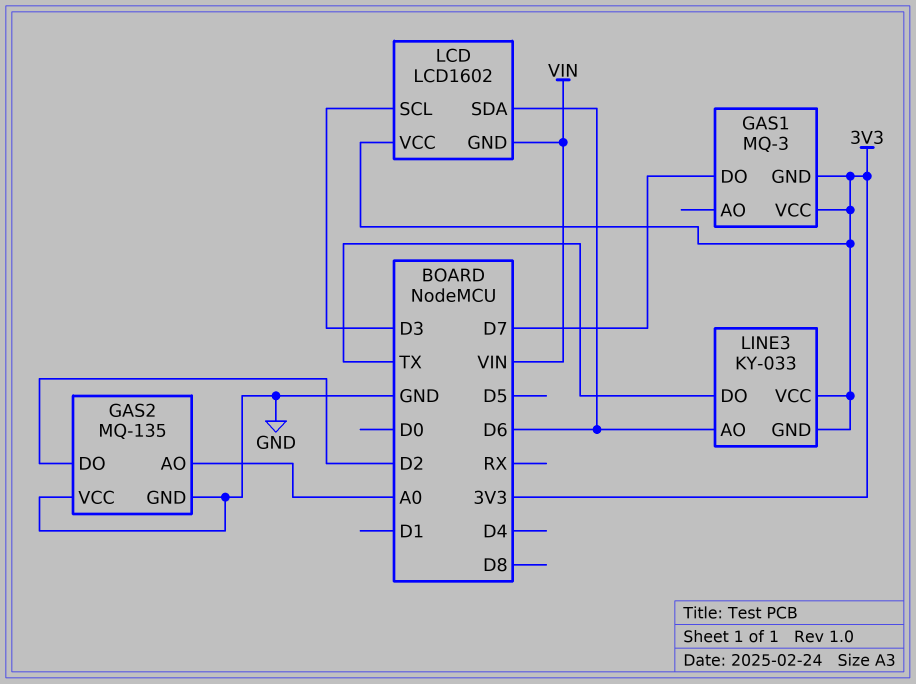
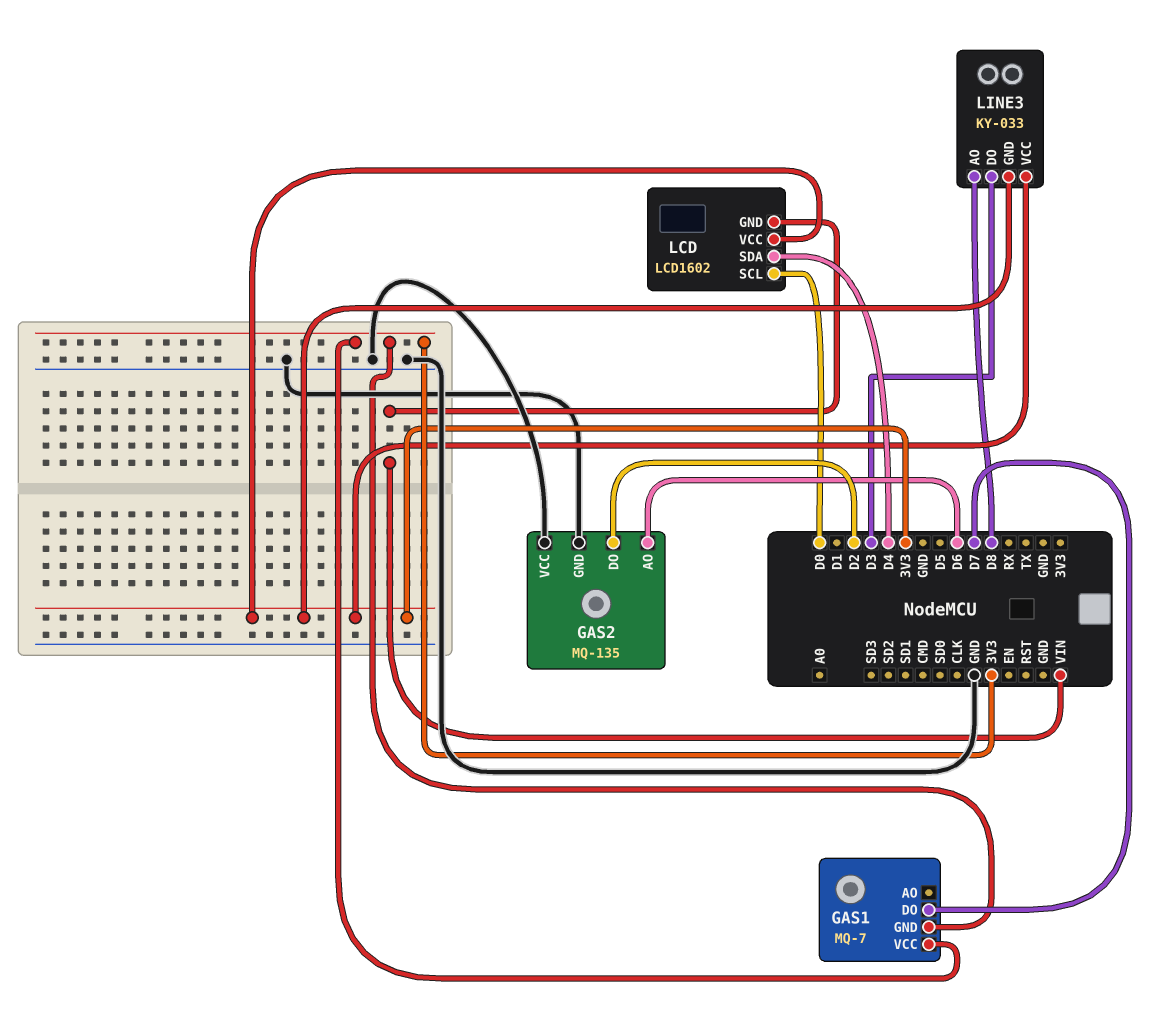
GAS1: MQ-3 -> MQ-7
GAS2 pin AO: A0 -> D6
LCD pin SCL: D3 -> D0
LCD pin SDA: D6 -> D4
LINE3 pin AO: D6 -> D8
LINE3 pin DO: TX -> D3

